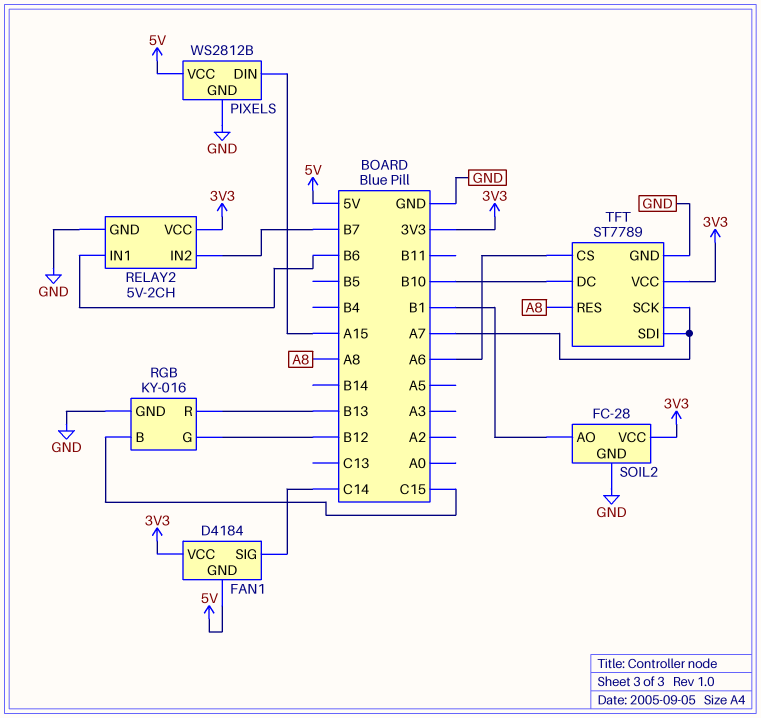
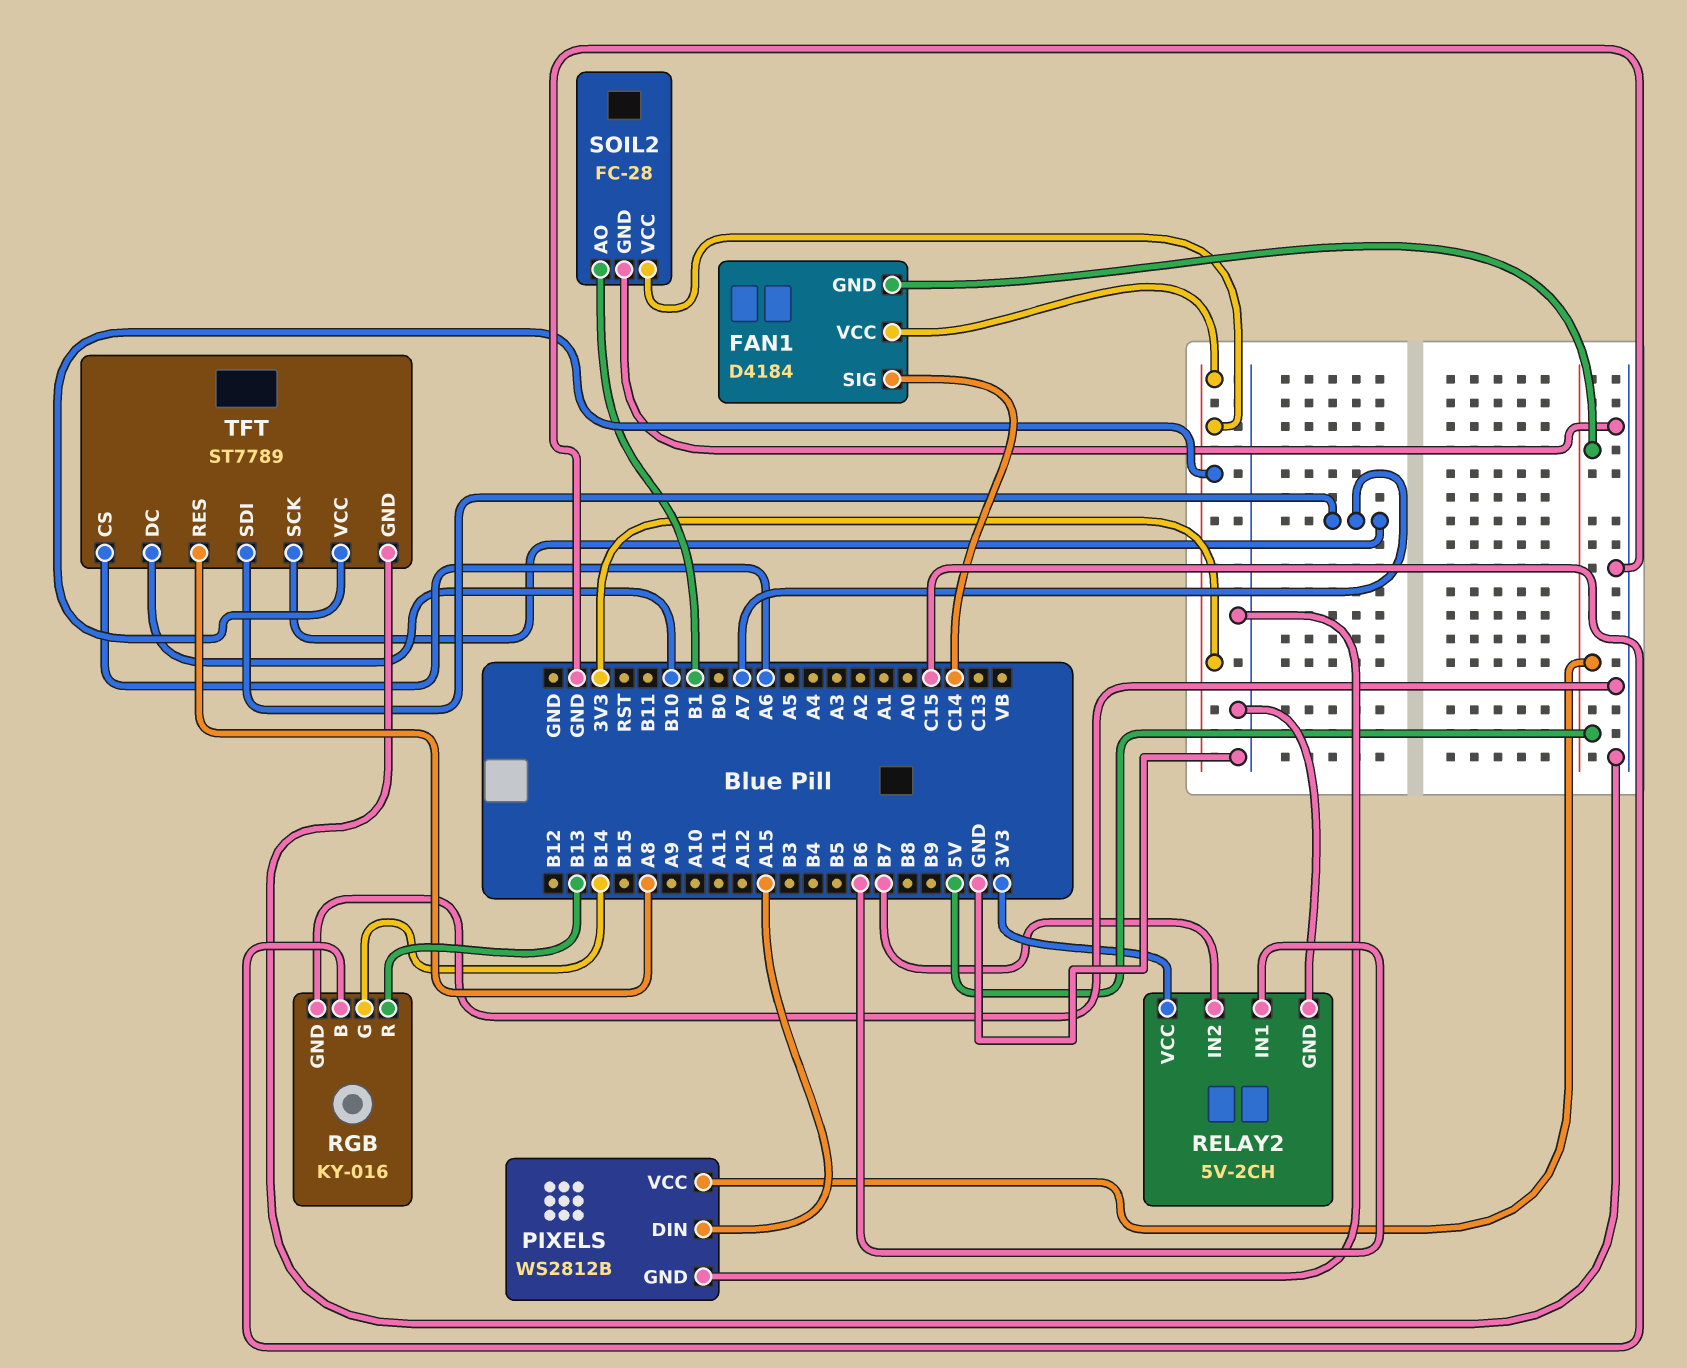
RGB pin G: B12 -> B14

